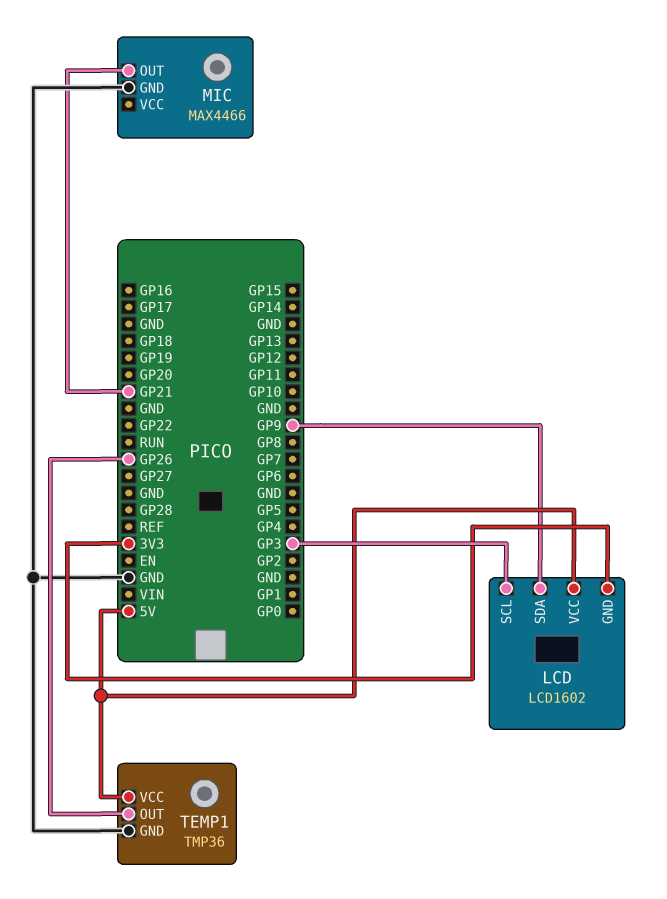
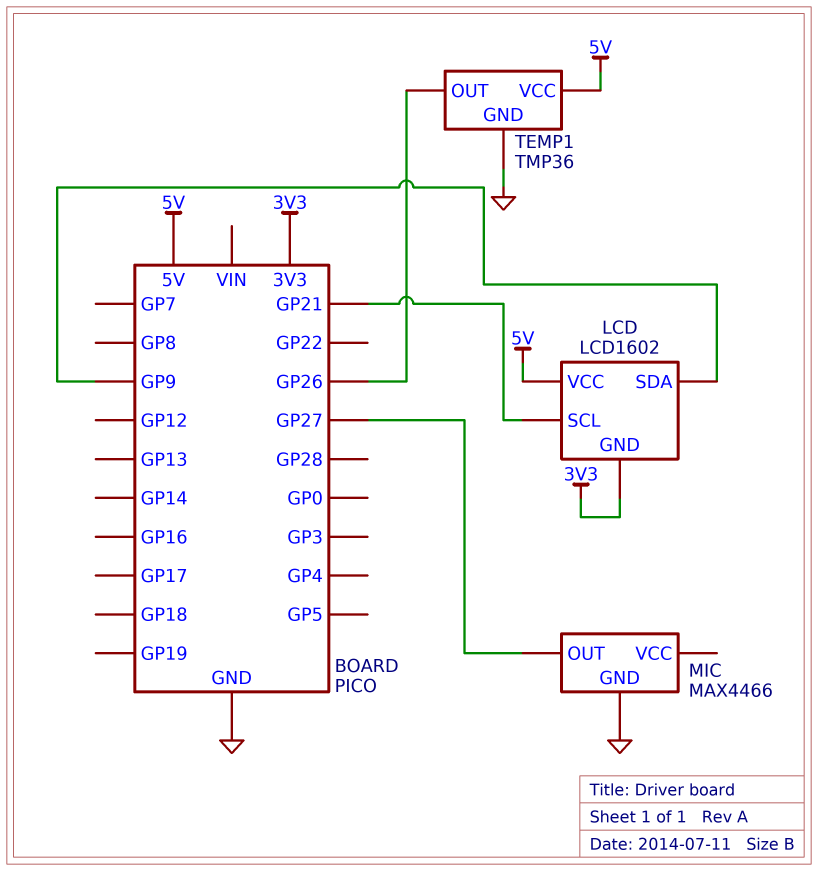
LCD pin SCL: GP3 -> GP21
MIC pin OUT: GP21 -> GP27

